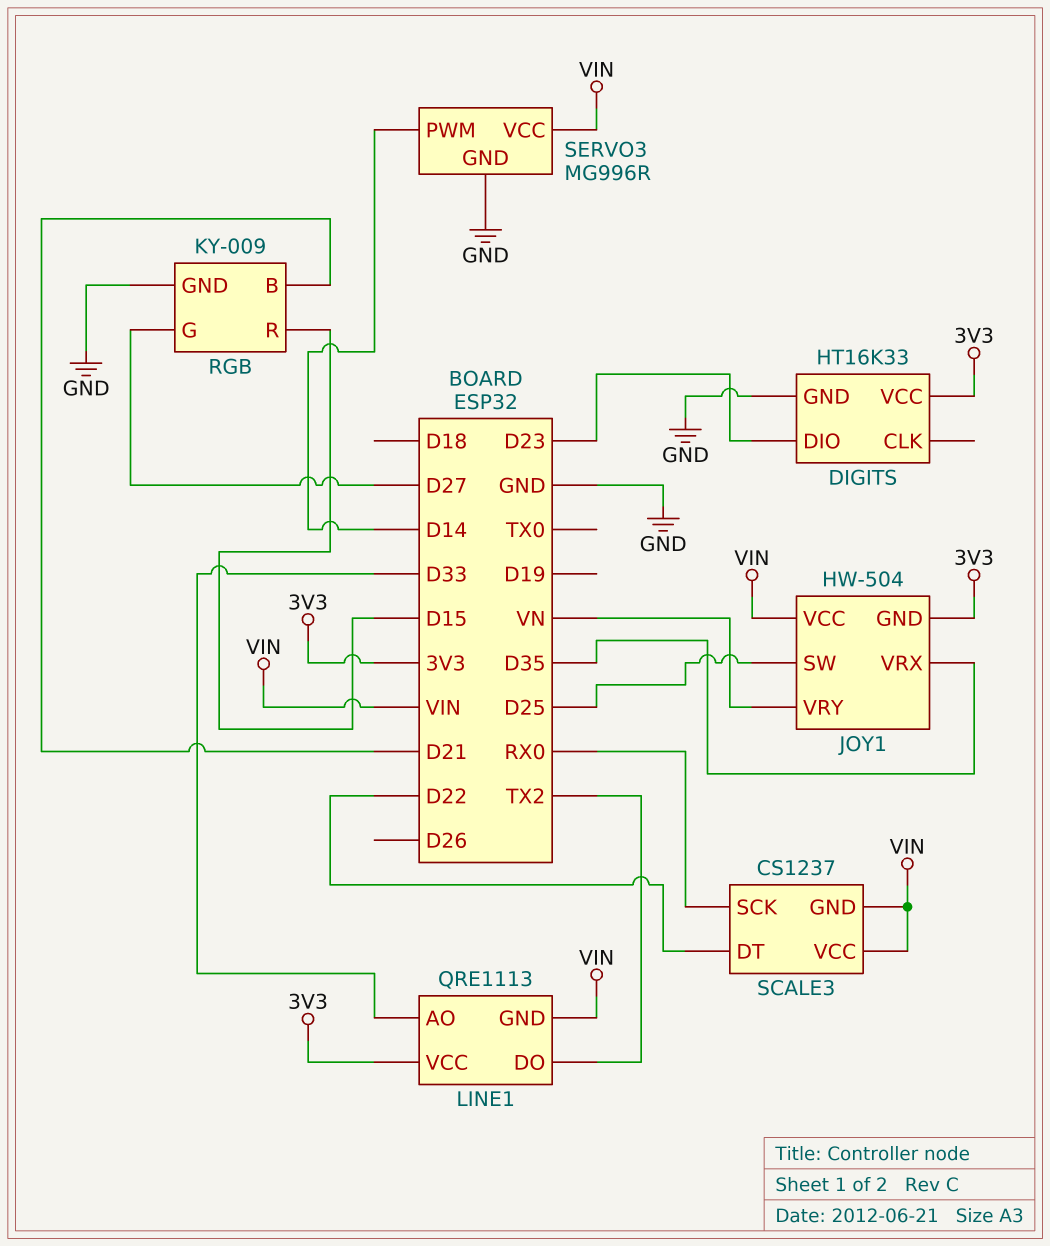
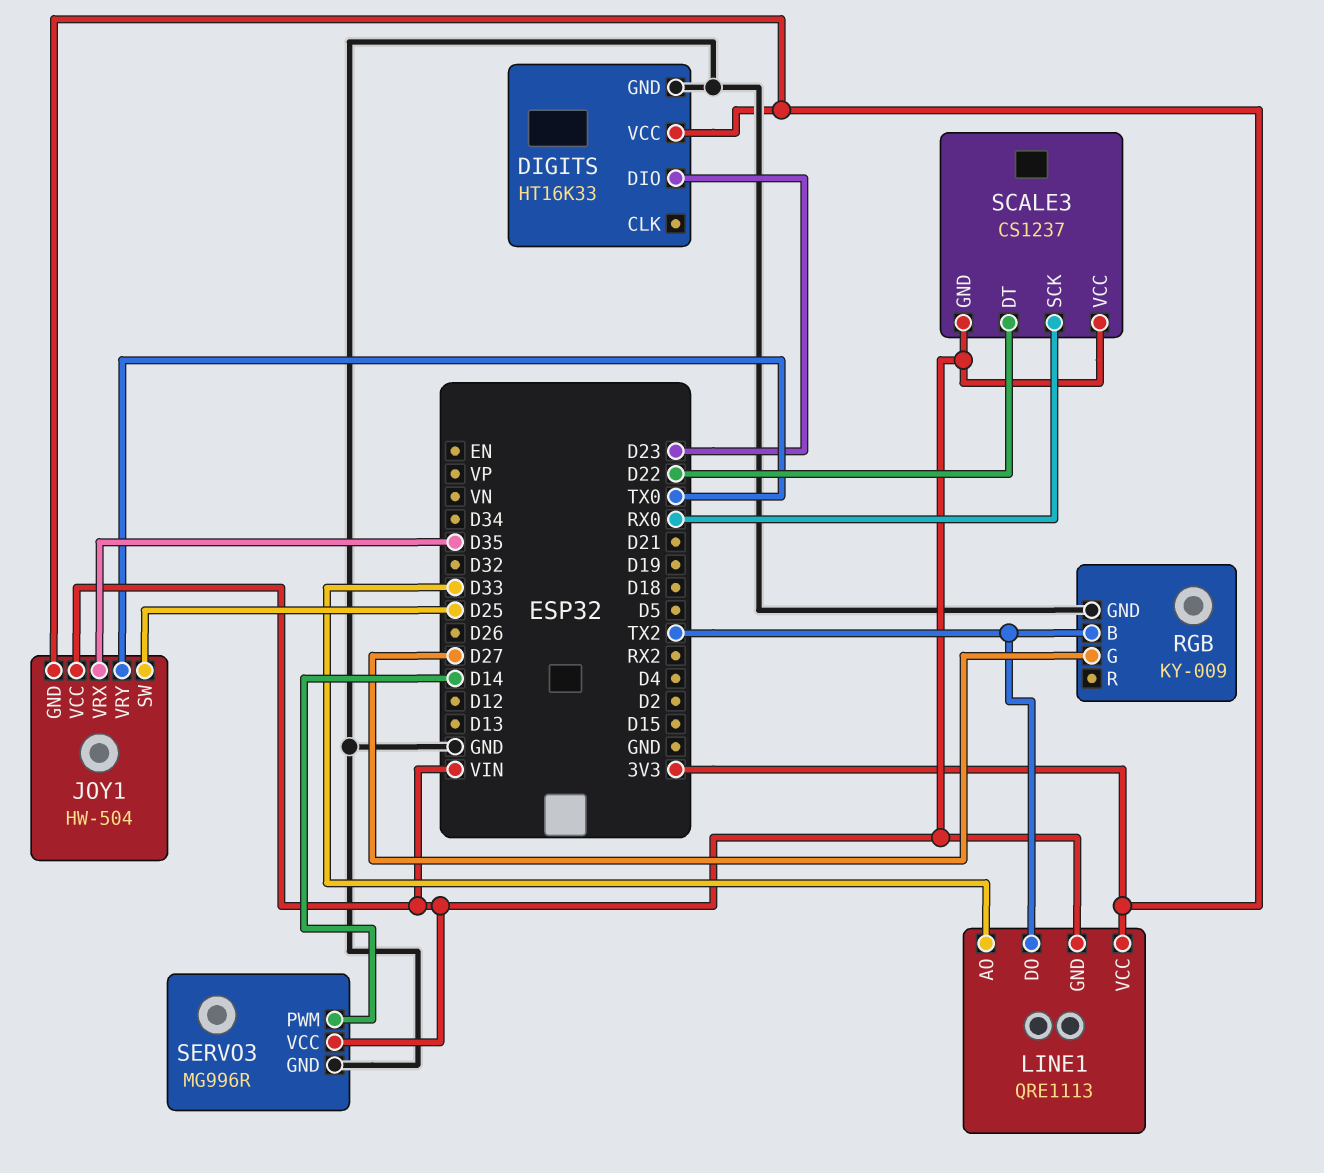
JOY1 pin VRY: VN -> TX0
RGB pin B: D21 -> TX2
RGB pin R: D15 -> none

